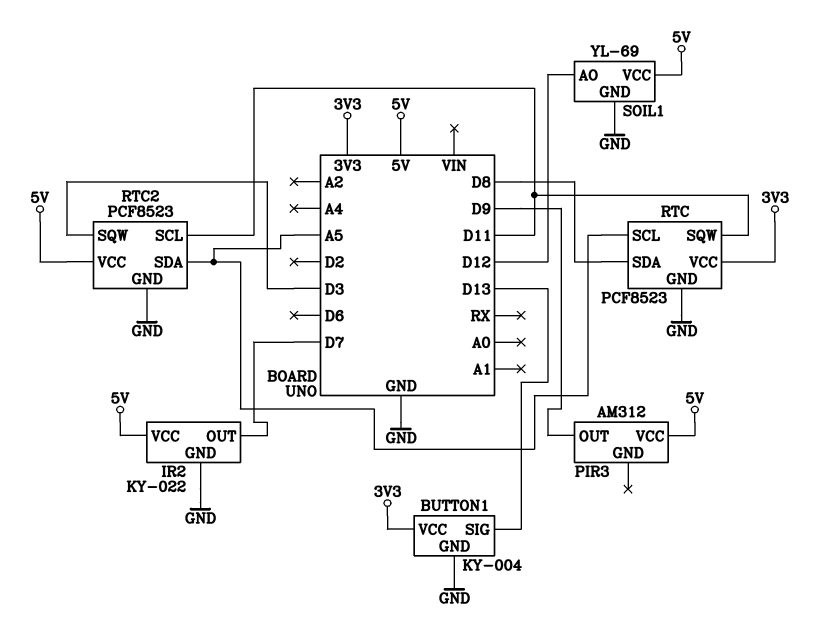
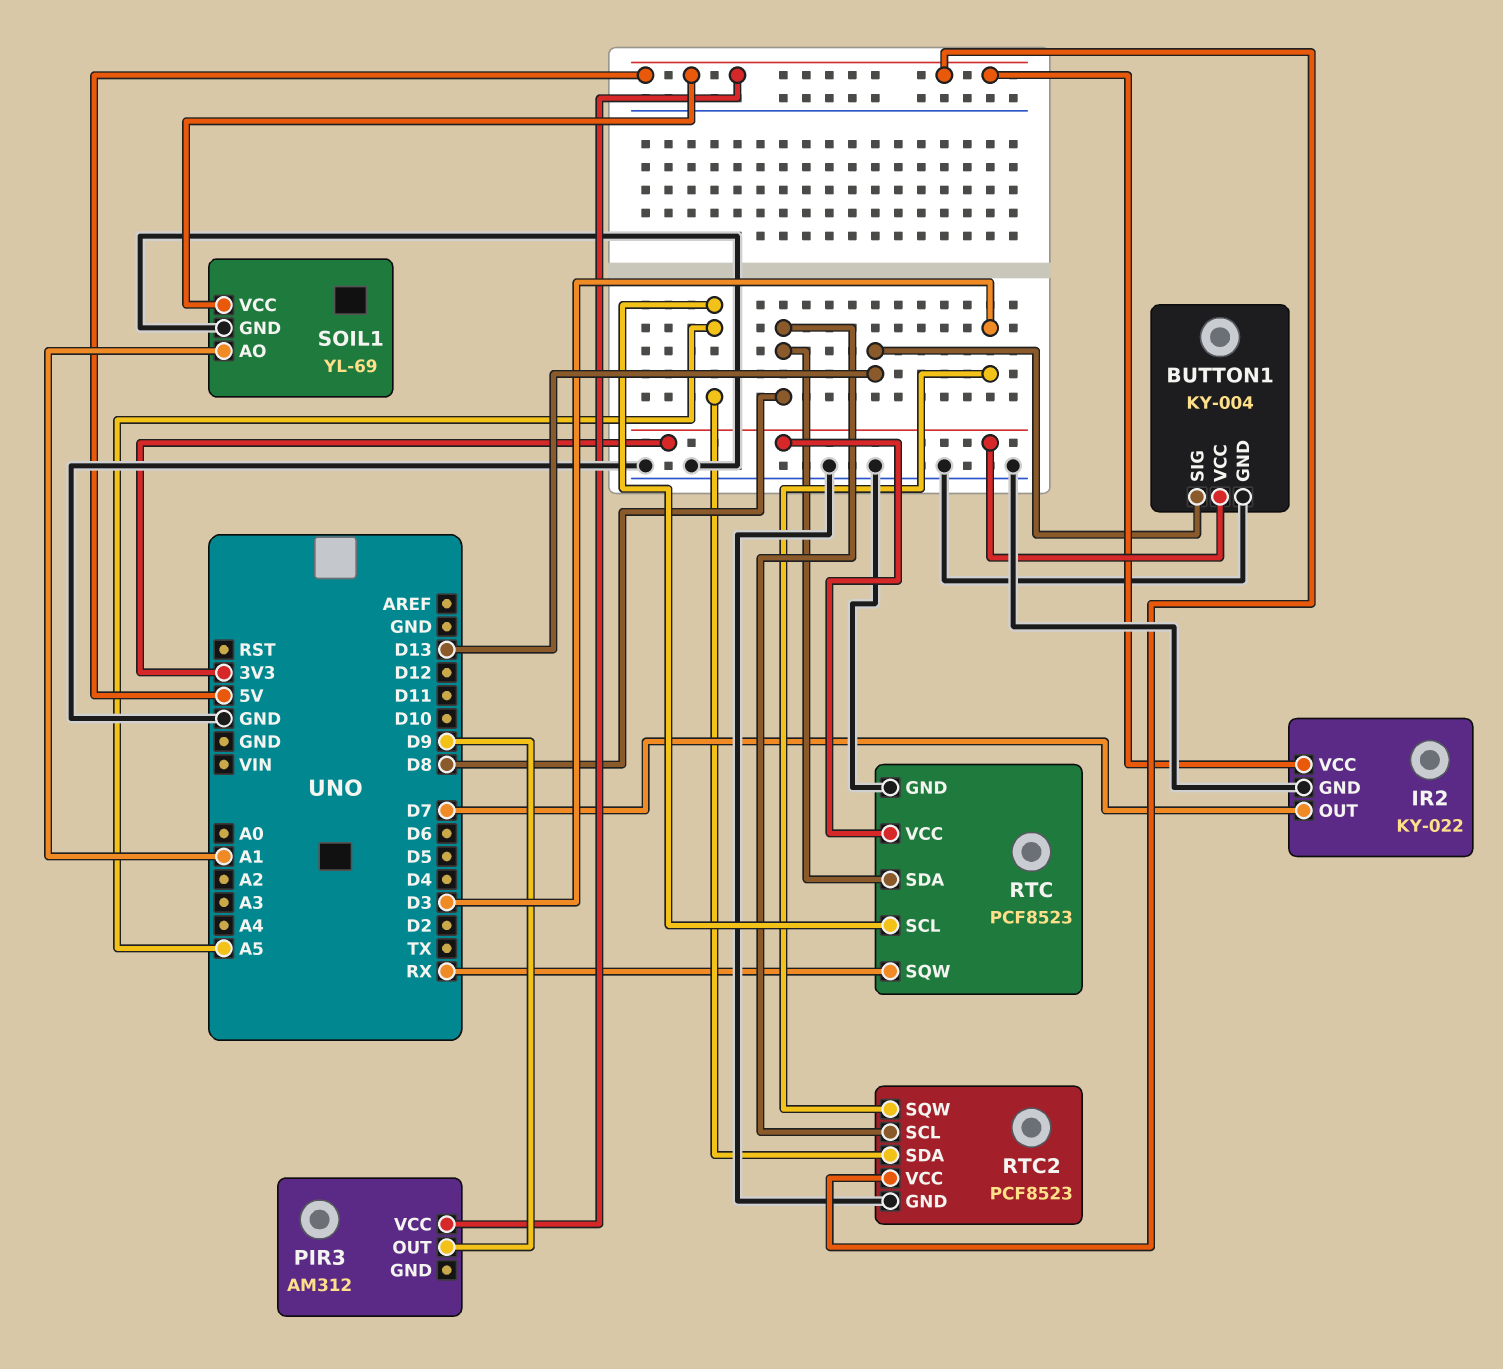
RTC pin SQW: D11 -> RX
RTC2 pin SCL: D11 -> D8
SOIL1 pin AO: D12 -> A1

